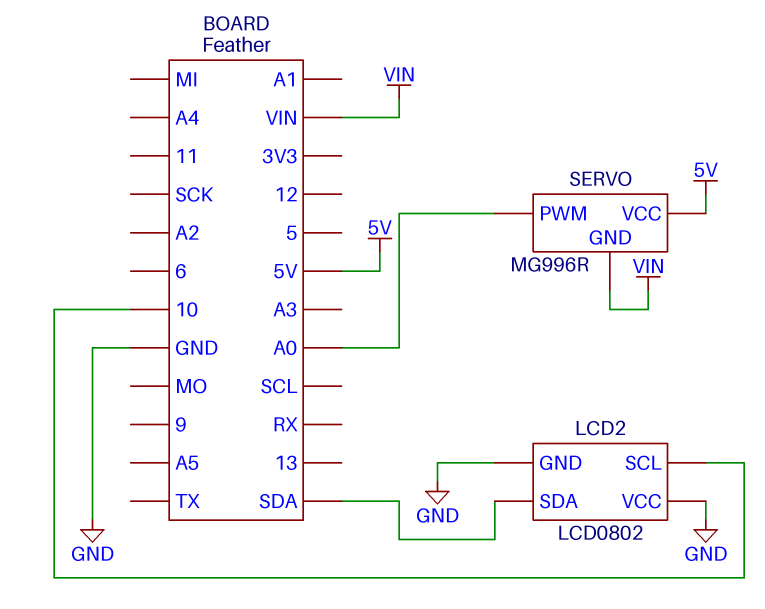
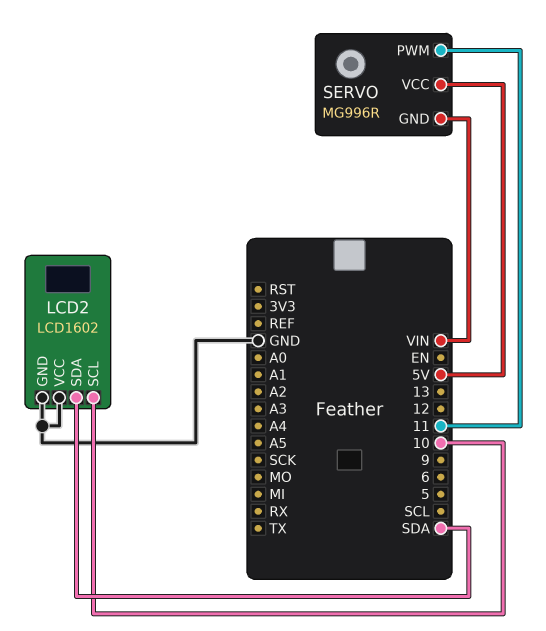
LCD2: LCD0802 -> LCD1602
SERVO pin PWM: A0 -> 11

